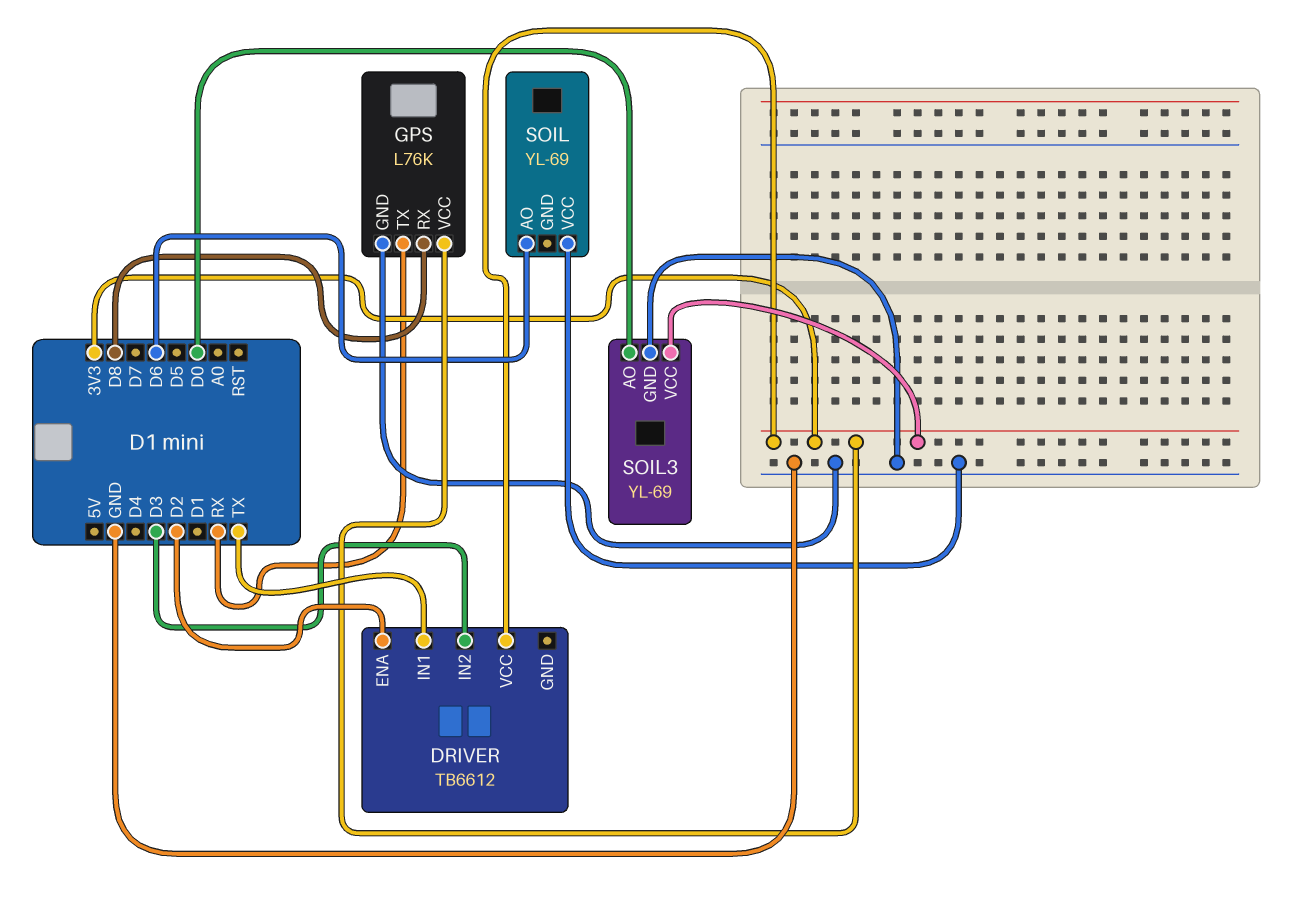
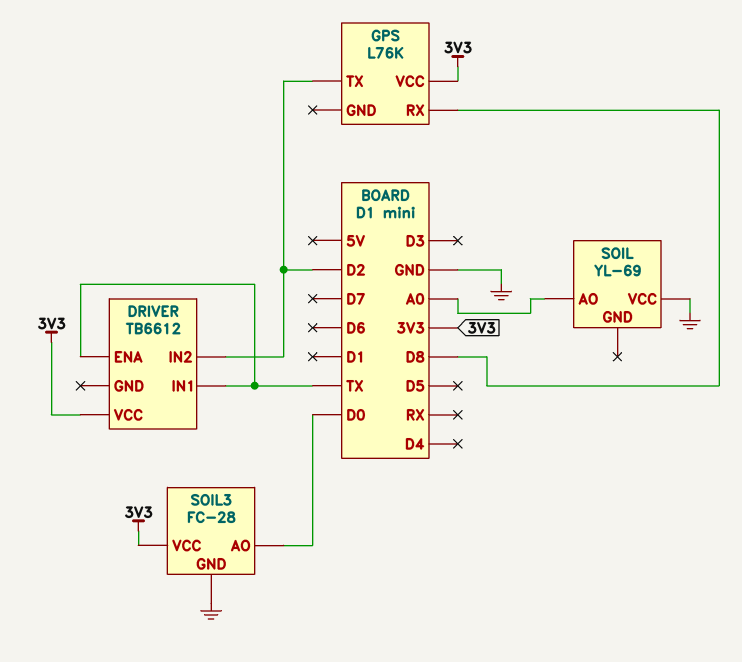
DRIVER pin ENA: D2 -> TX
DRIVER pin IN2: D3 -> D2
GPS pin GND: GND -> none
GPS pin TX: RX -> D2
SOIL pin AO: D6 -> A0
SOIL3: YL-69 -> FC-28

